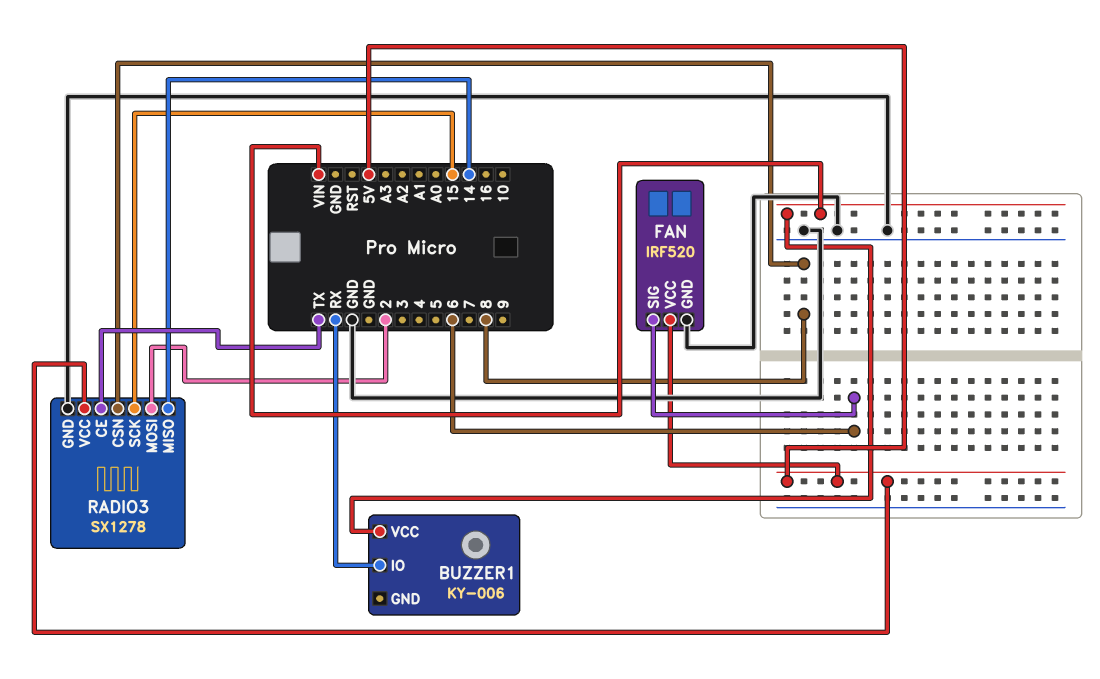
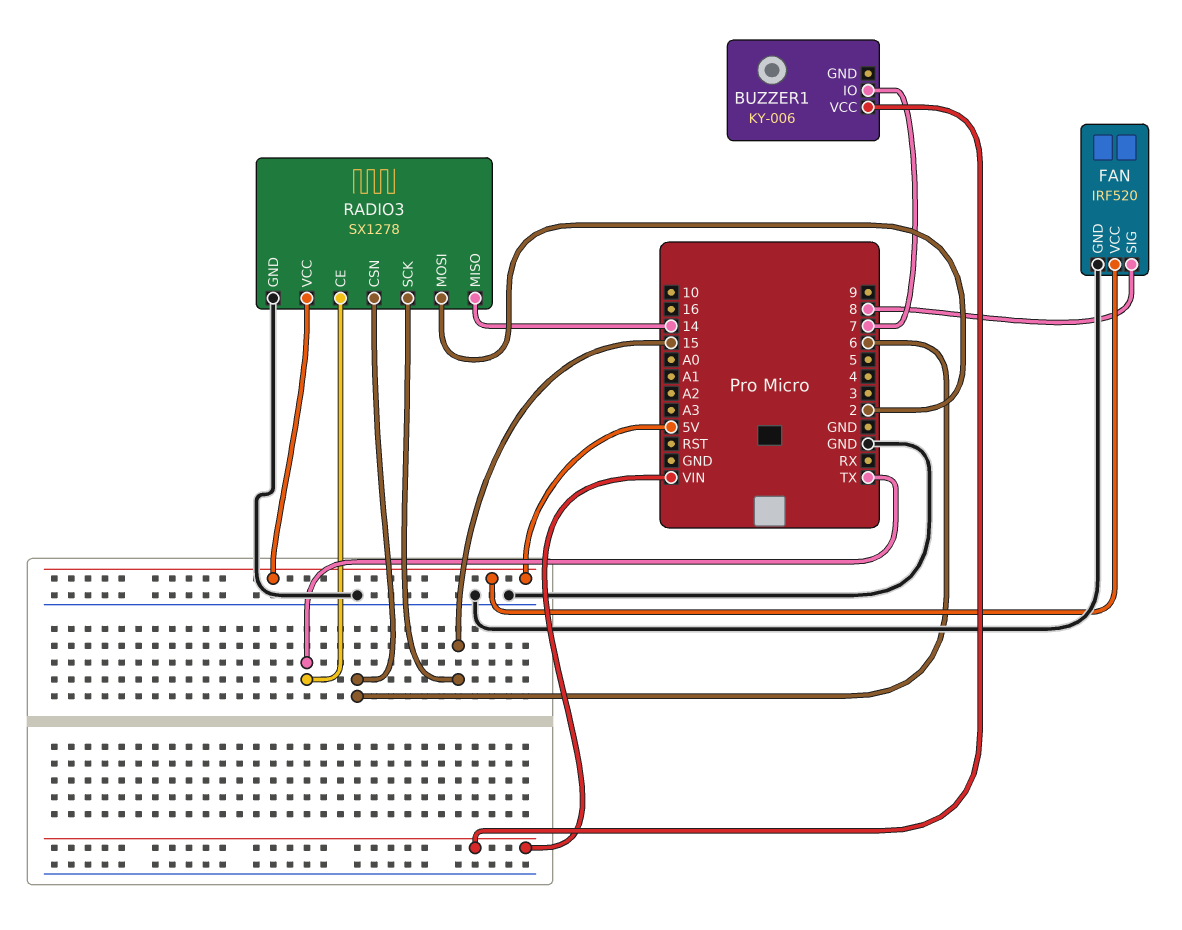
BUZZER1 pin IO: RX -> 7
FAN pin SIG: 6 -> 8
RADIO3 pin CSN: 8 -> 6

